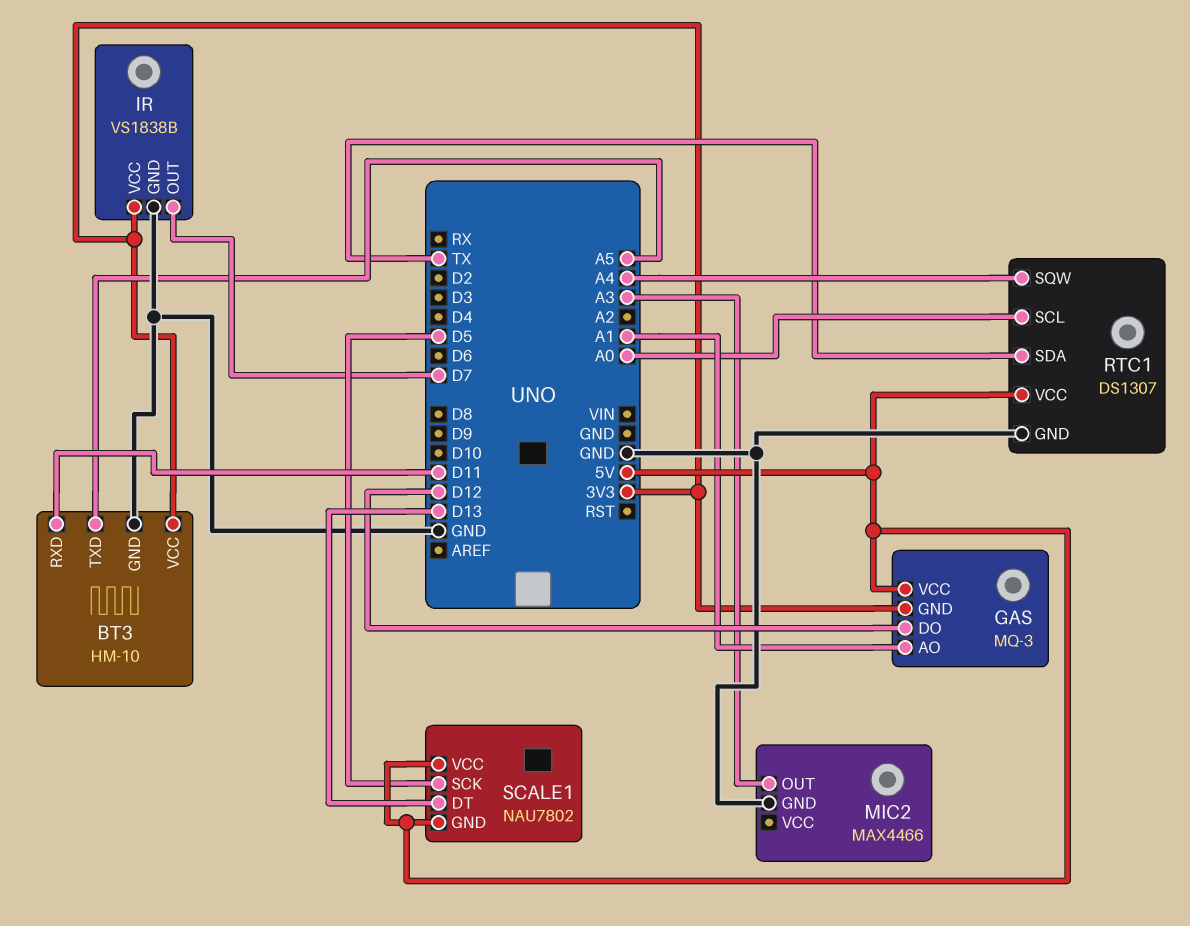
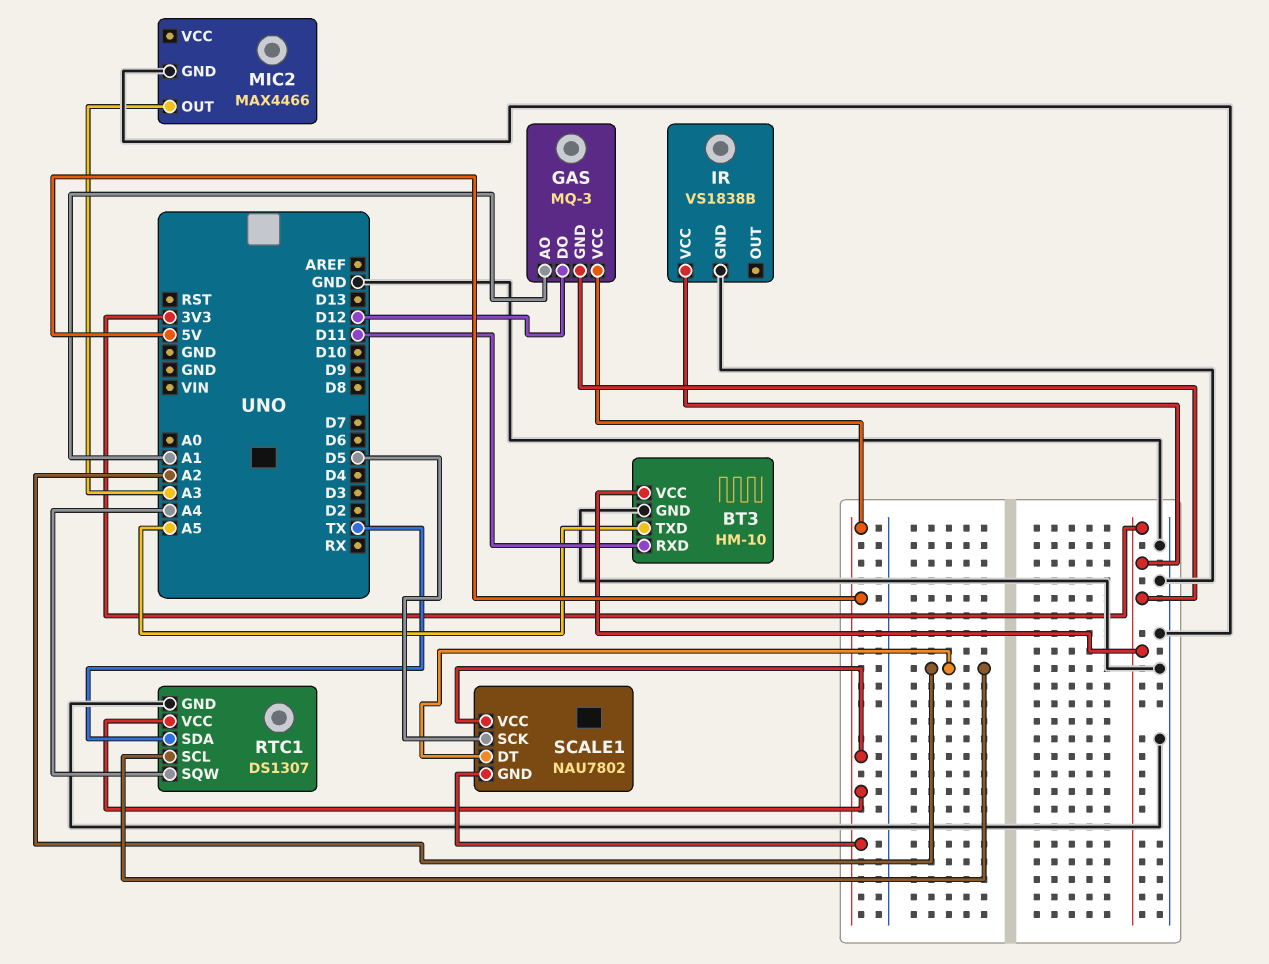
IR pin OUT: D7 -> none
RTC1 pin SCL: A0 -> A2
SCALE1 pin DT: D13 -> A2

